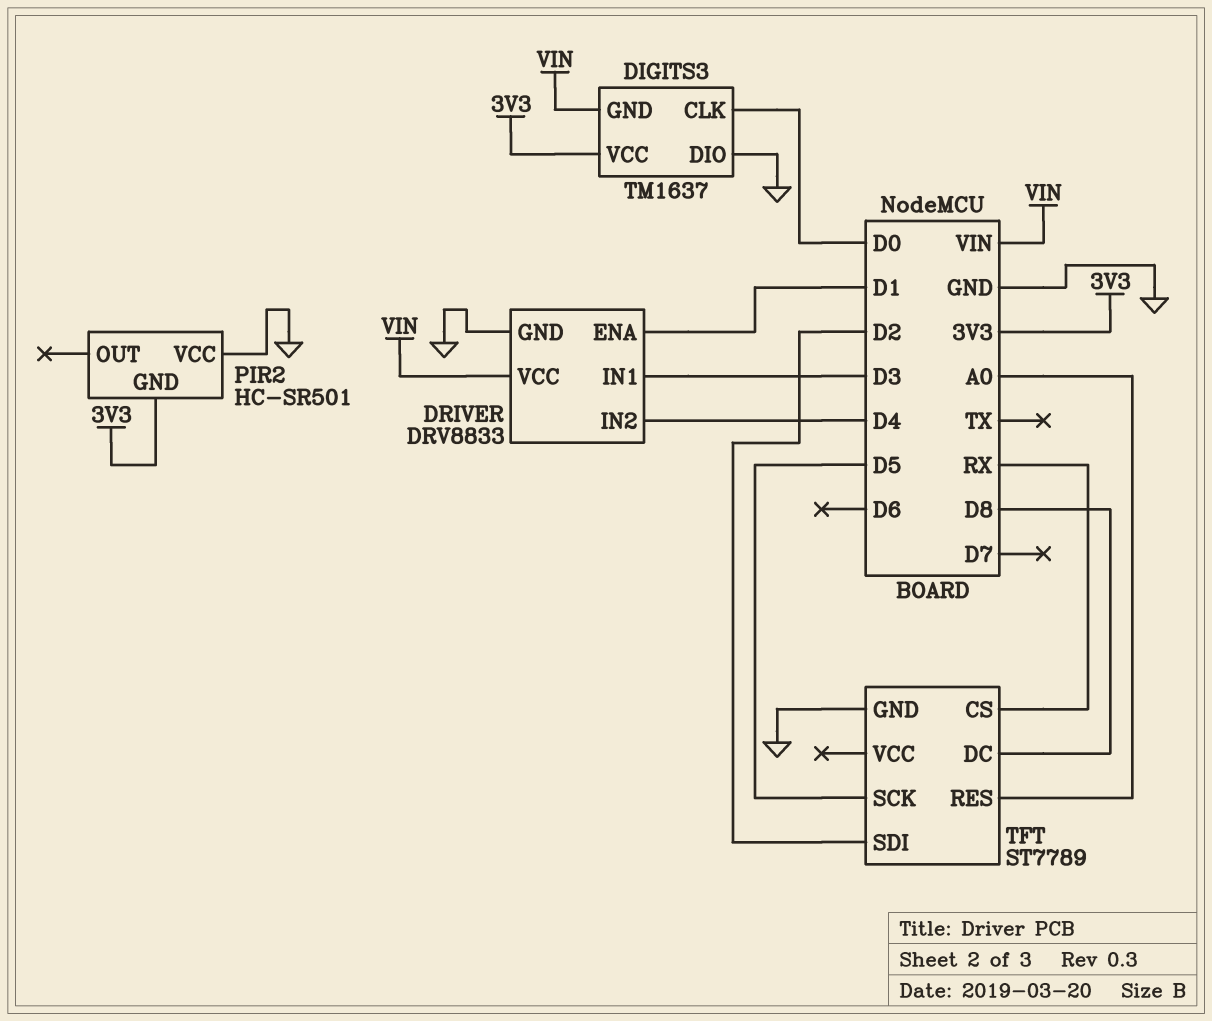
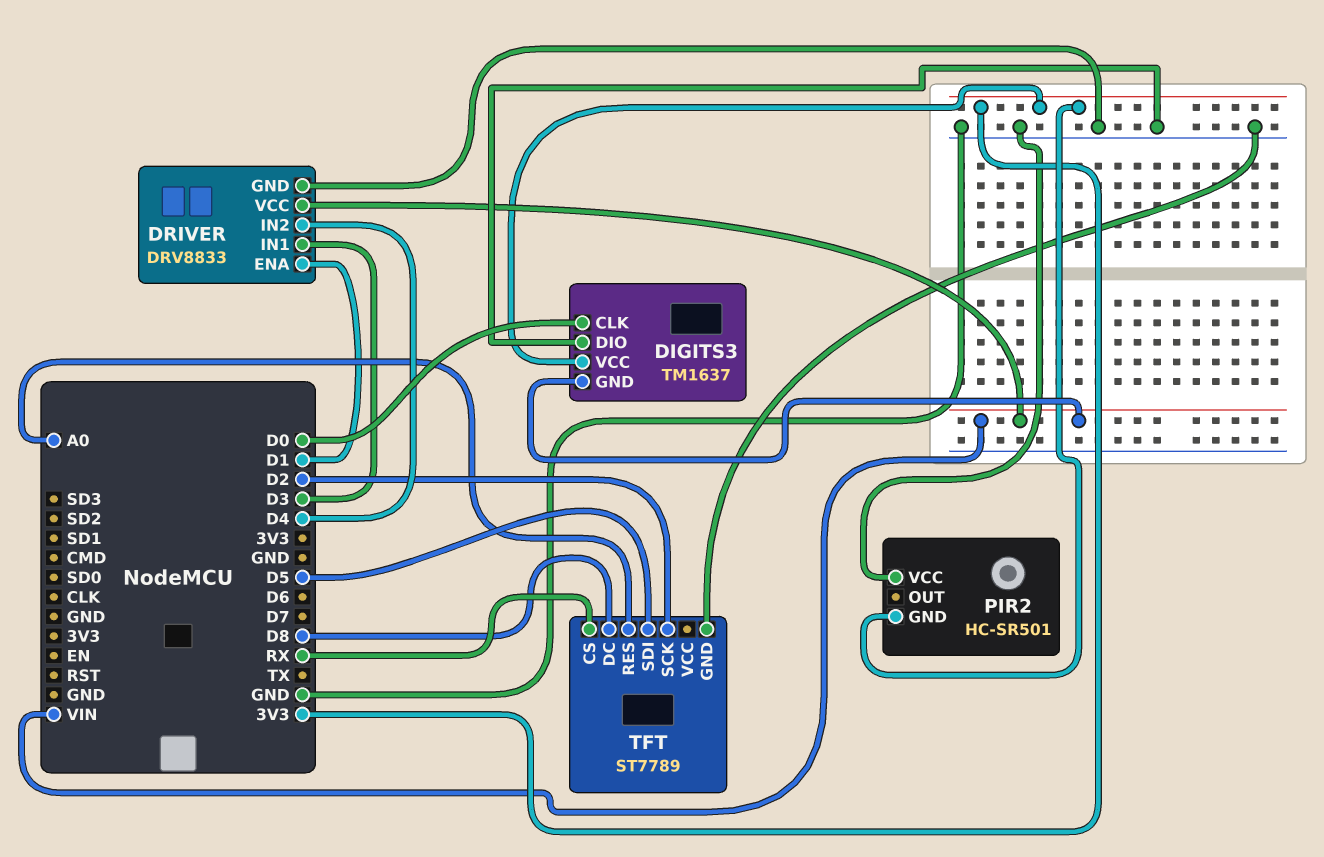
TFT pin SCK: D5 -> D2
TFT pin SDI: D2 -> D5

